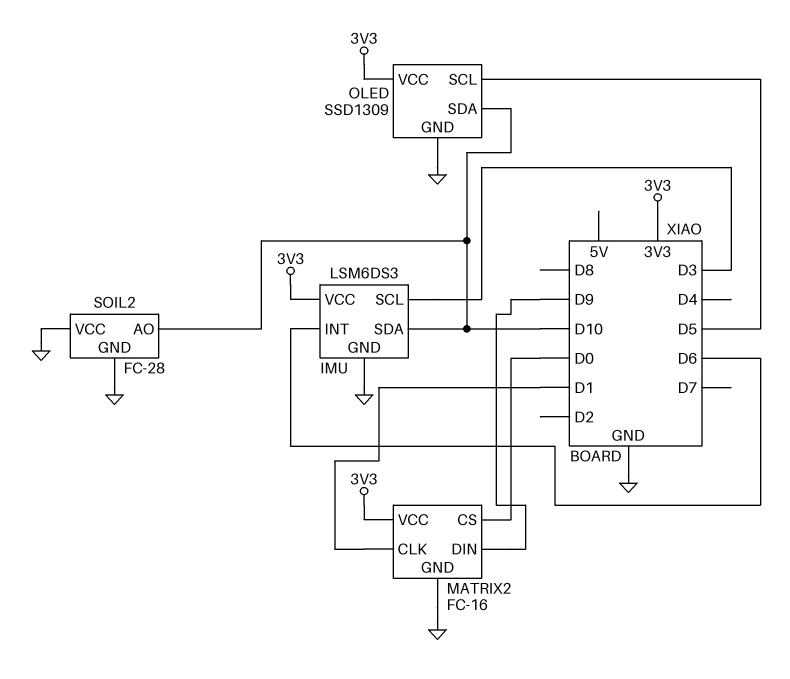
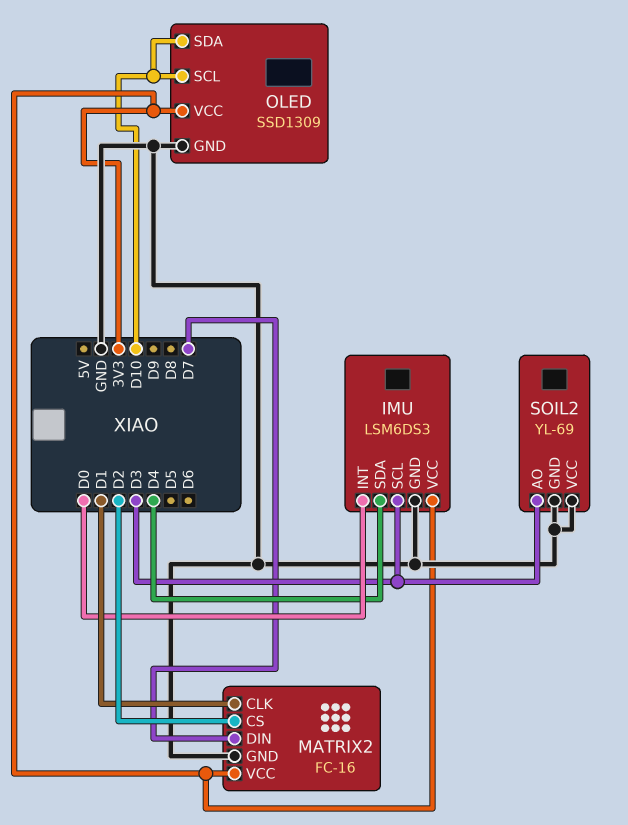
IMU pin INT: D6 -> D0
IMU pin SDA: D10 -> D4
MATRIX2 pin CS: D0 -> D2
MATRIX2 pin DIN: D9 -> D7
OLED pin SCL: D5 -> D10
SOIL2: FC-28 -> YL-69
SOIL2 pin AO: D10 -> D3

